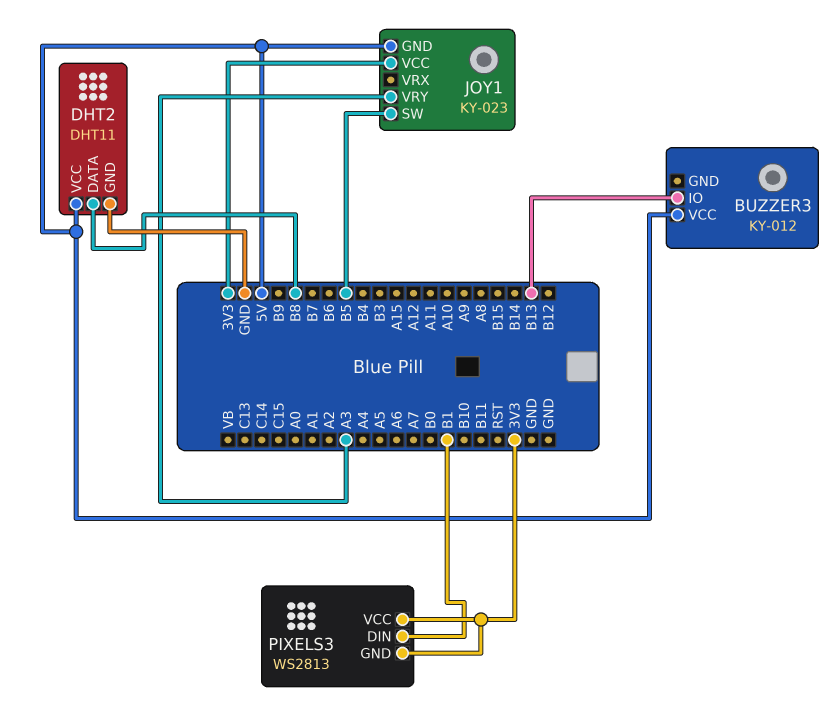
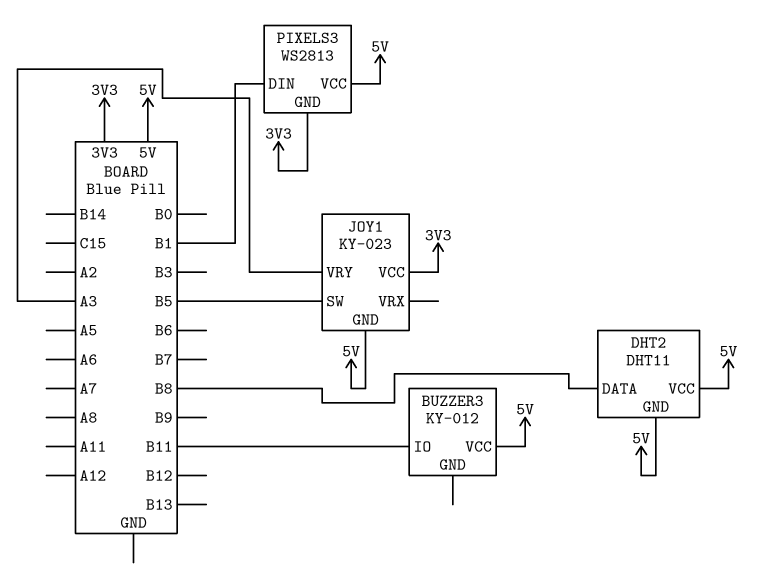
BUZZER3 pin IO: B13 -> B11
DHT2 pin GND: GND -> 5V
PIXELS3 pin VCC: 3V3 -> 5V

